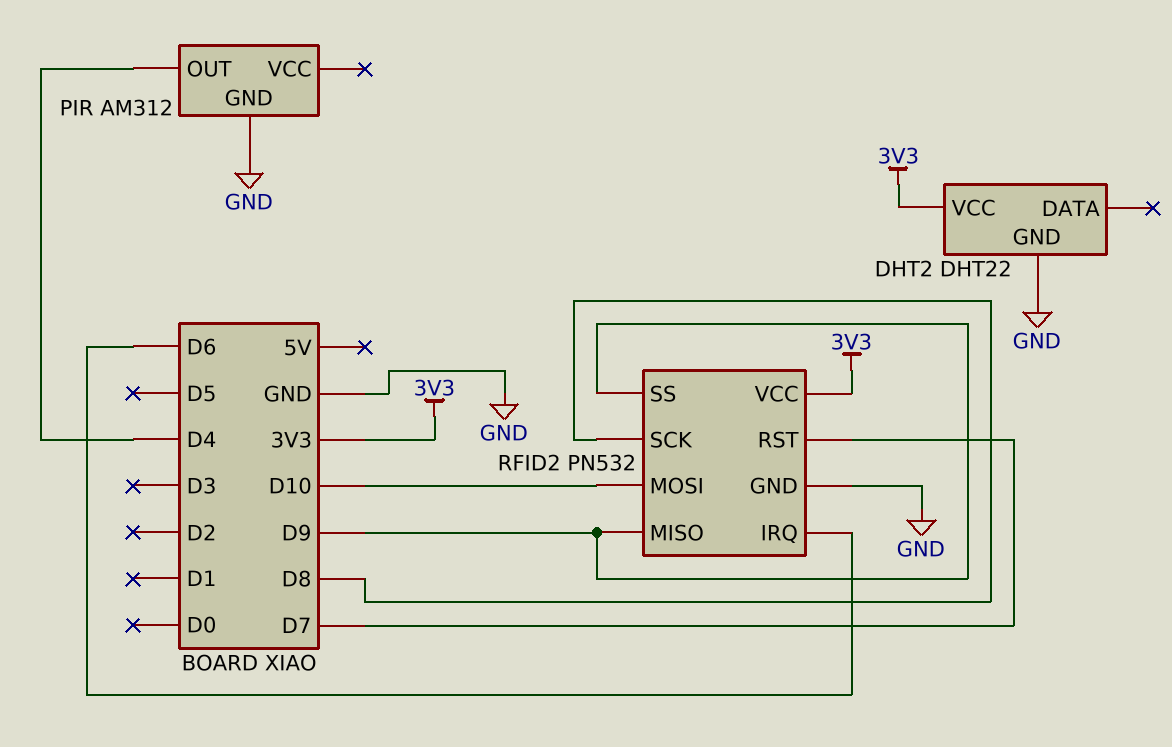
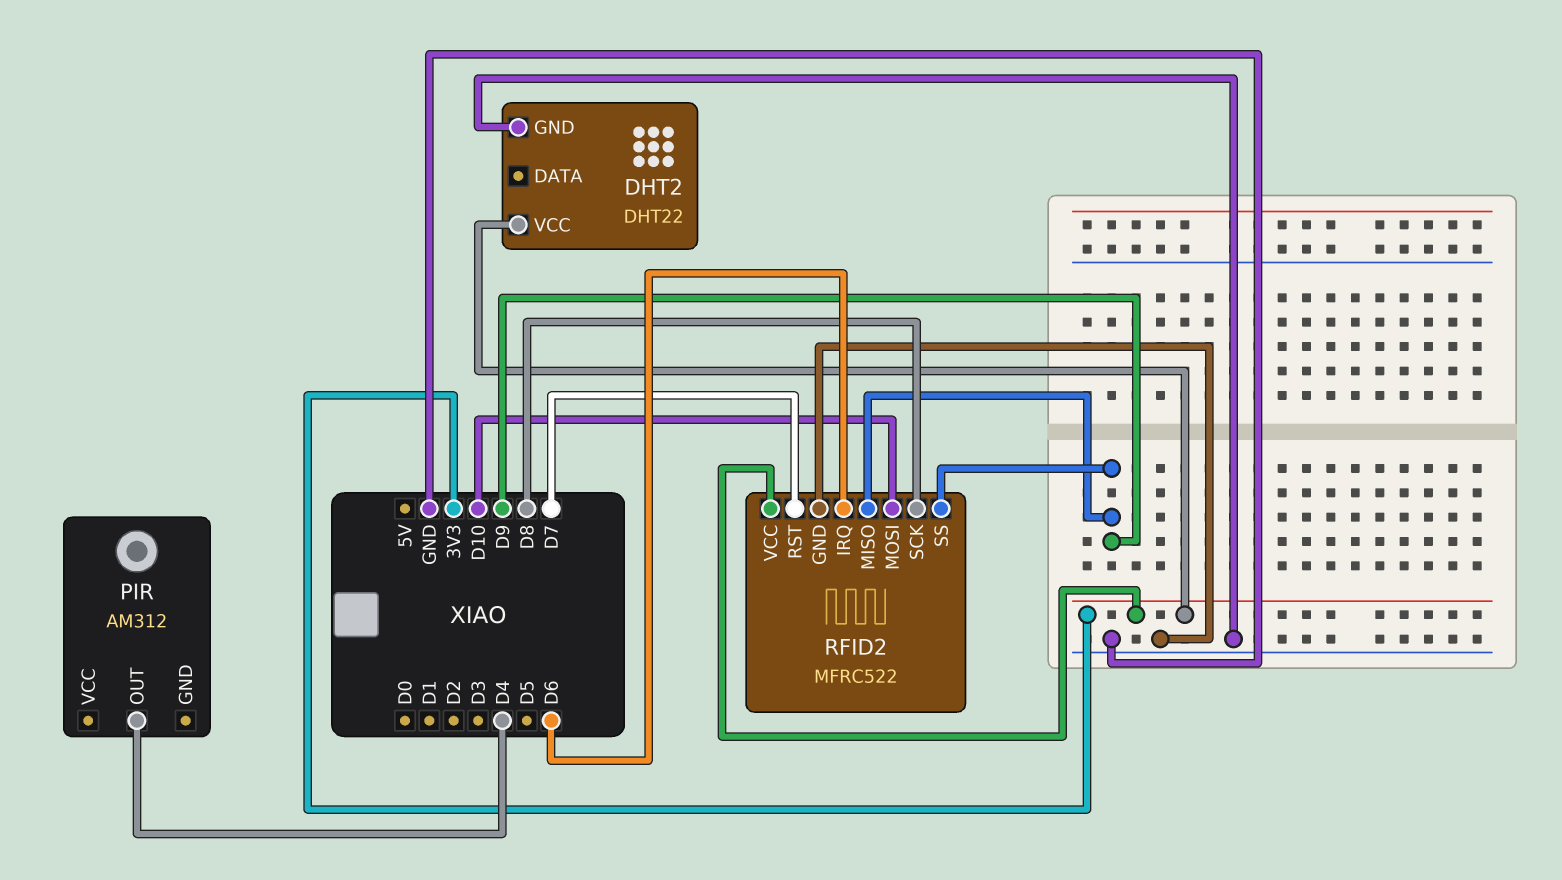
PIR pin GND: GND -> none
RFID2: PN532 -> MFRC522

